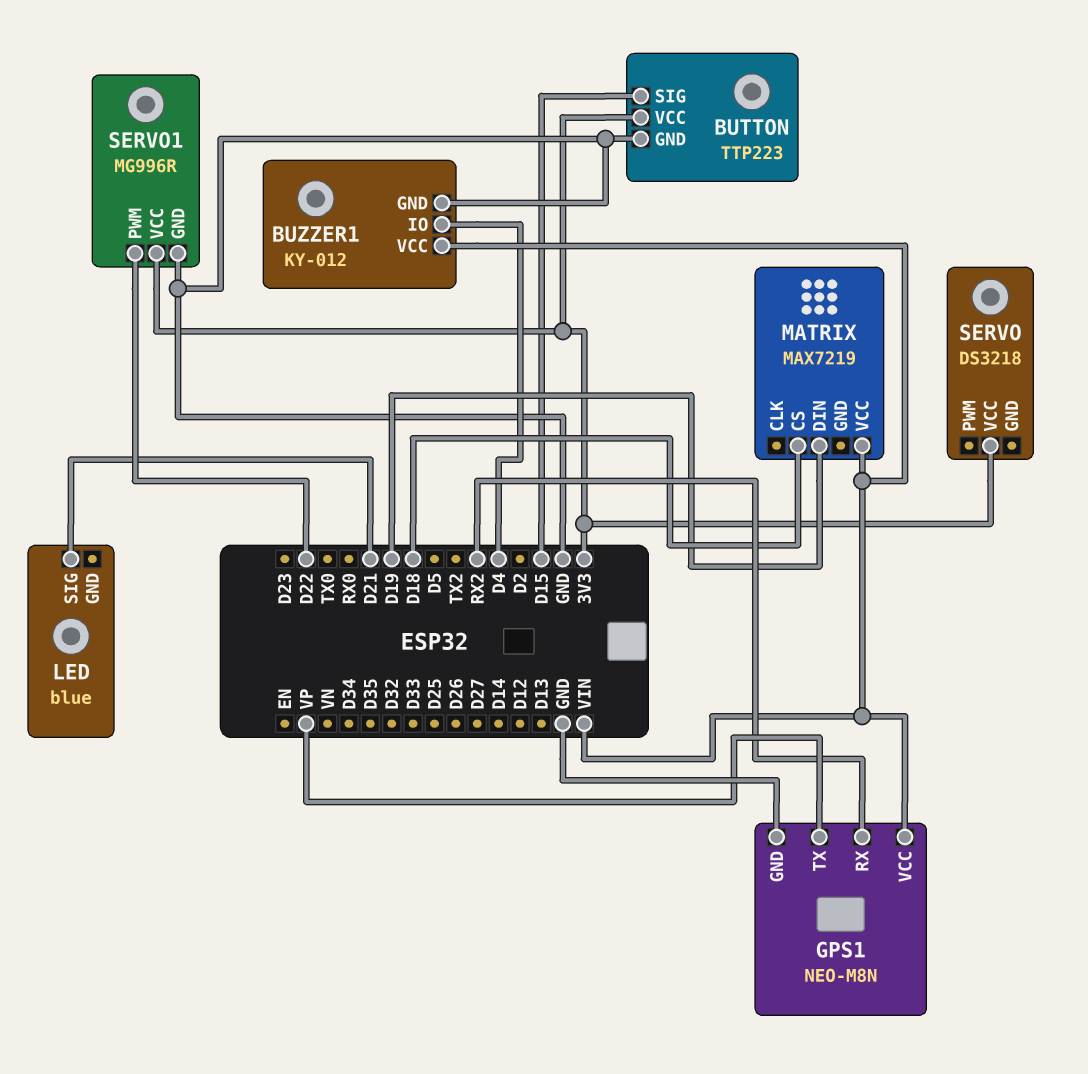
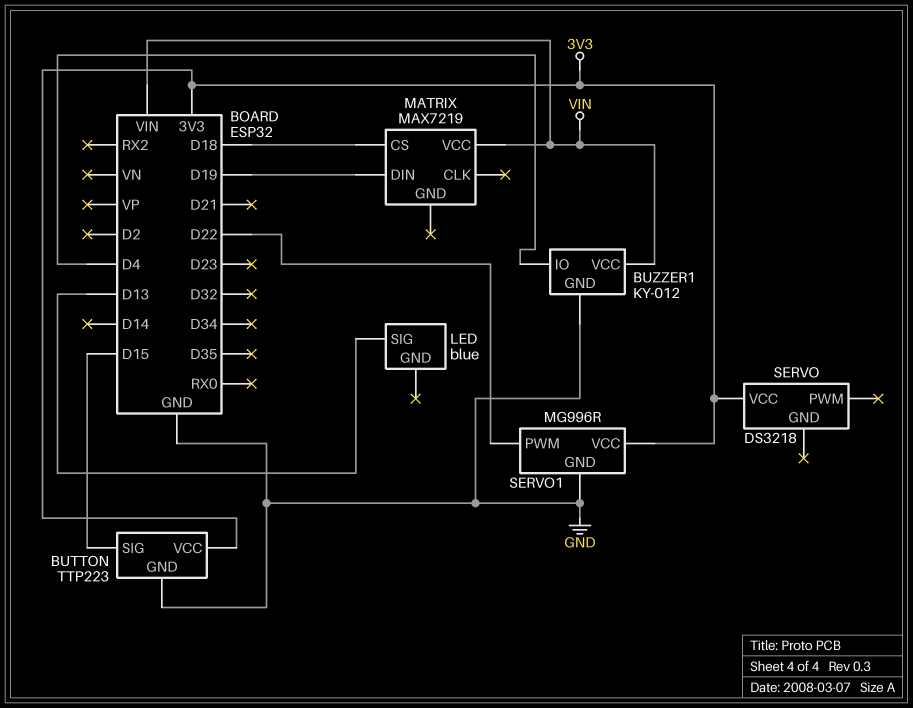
GPS1: NEO-M8N -> none
GPS1 pin GND: GND -> none
GPS1 pin RX: RX2 -> none
GPS1 pin TX: VP -> none
GPS1 pin VCC: VIN -> none
LED pin SIG: D21 -> D13

